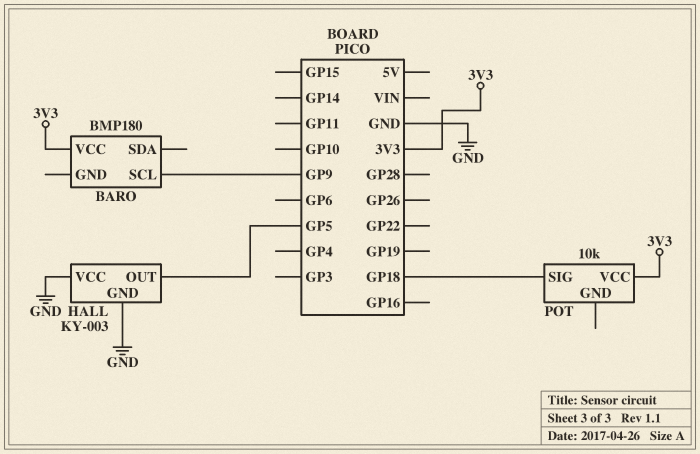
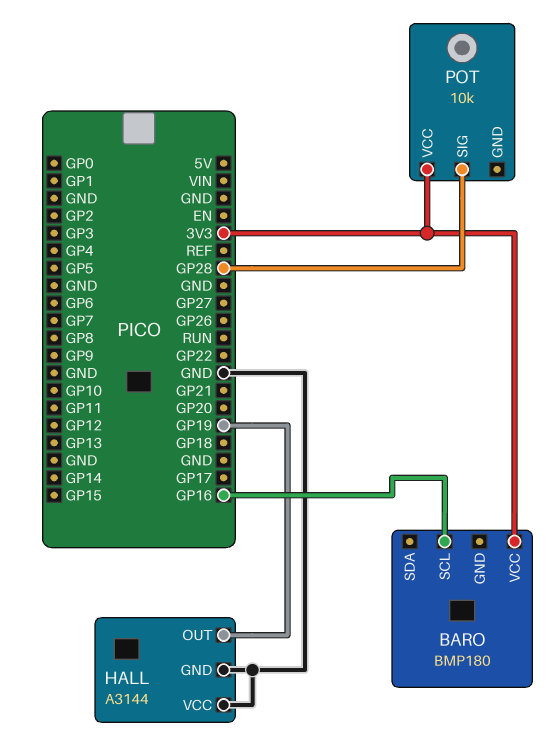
BARO pin SCL: GP9 -> GP16
HALL: KY-003 -> A3144
HALL pin OUT: GP5 -> GP19
POT pin SIG: GP18 -> GP28

